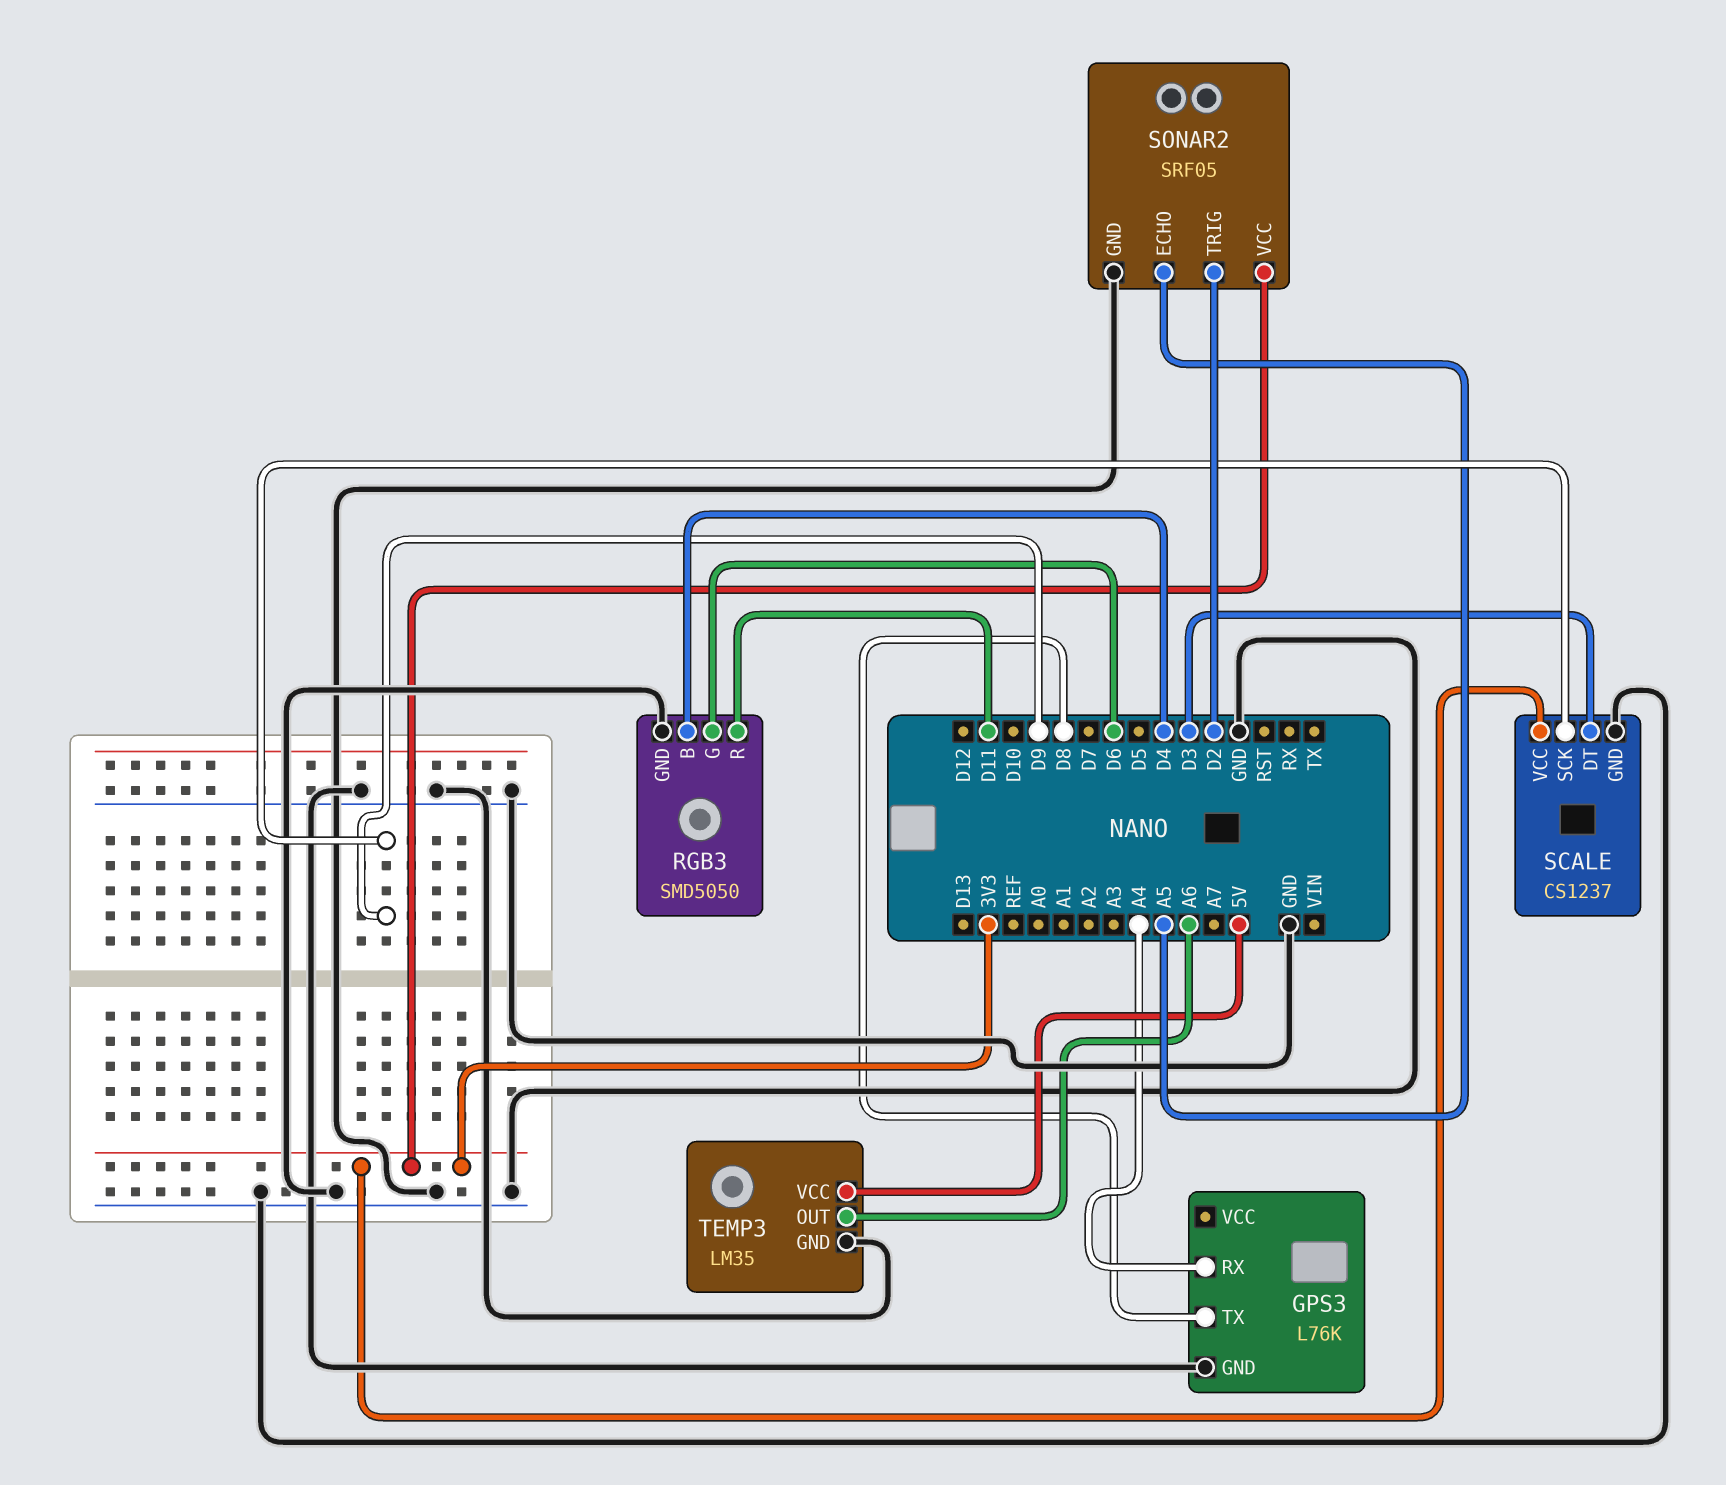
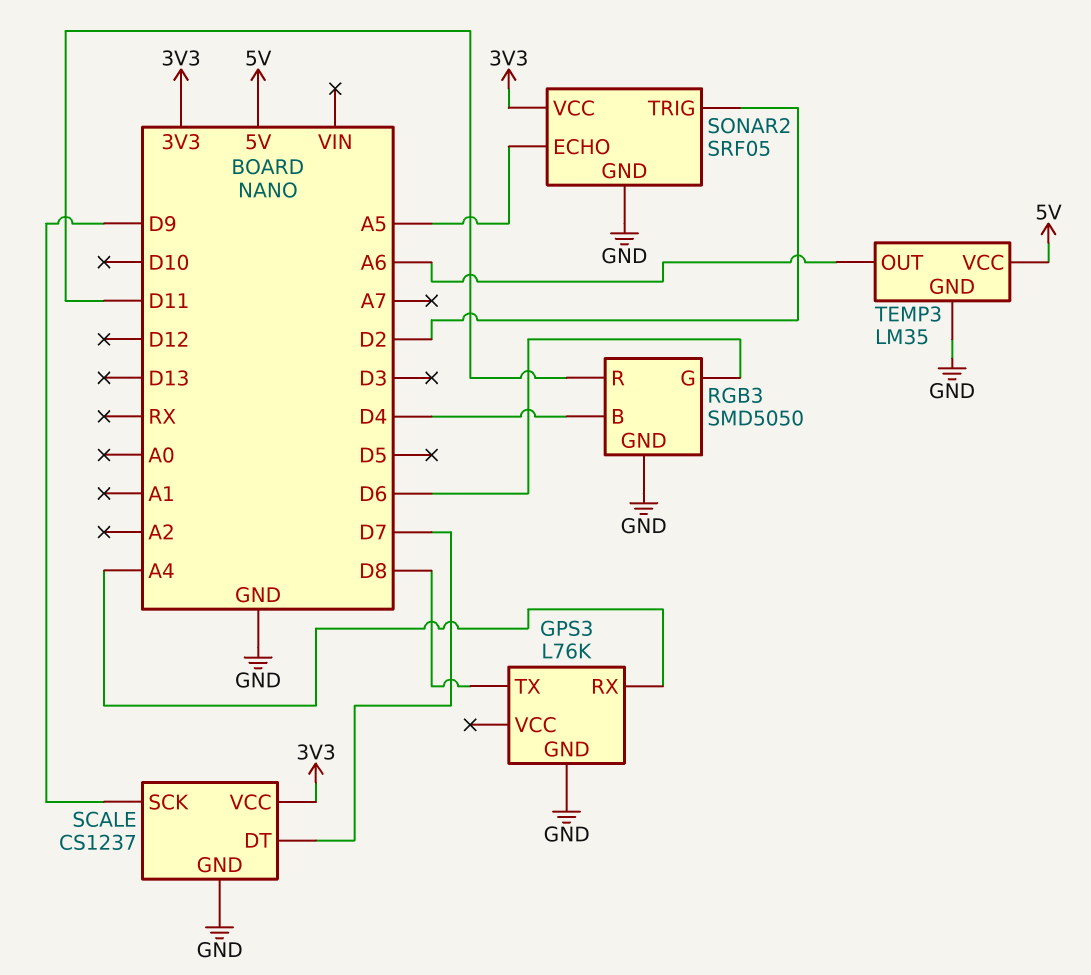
SCALE pin DT: D3 -> D7

